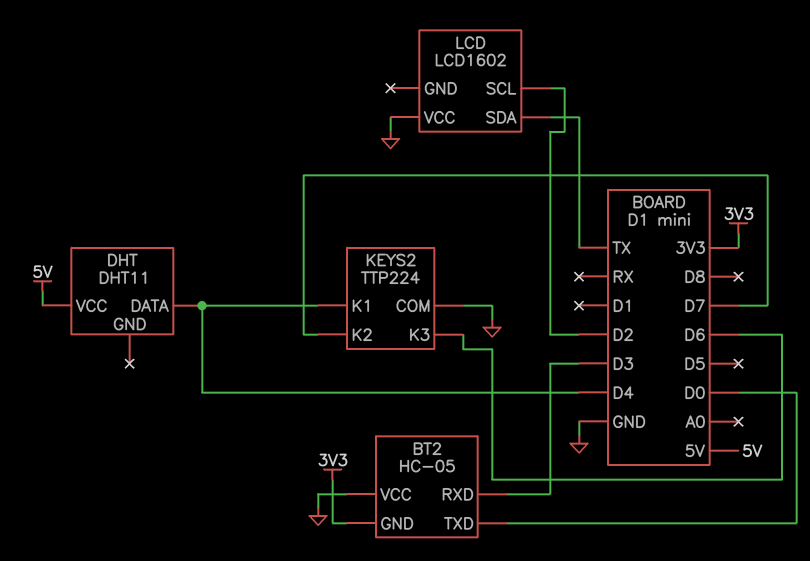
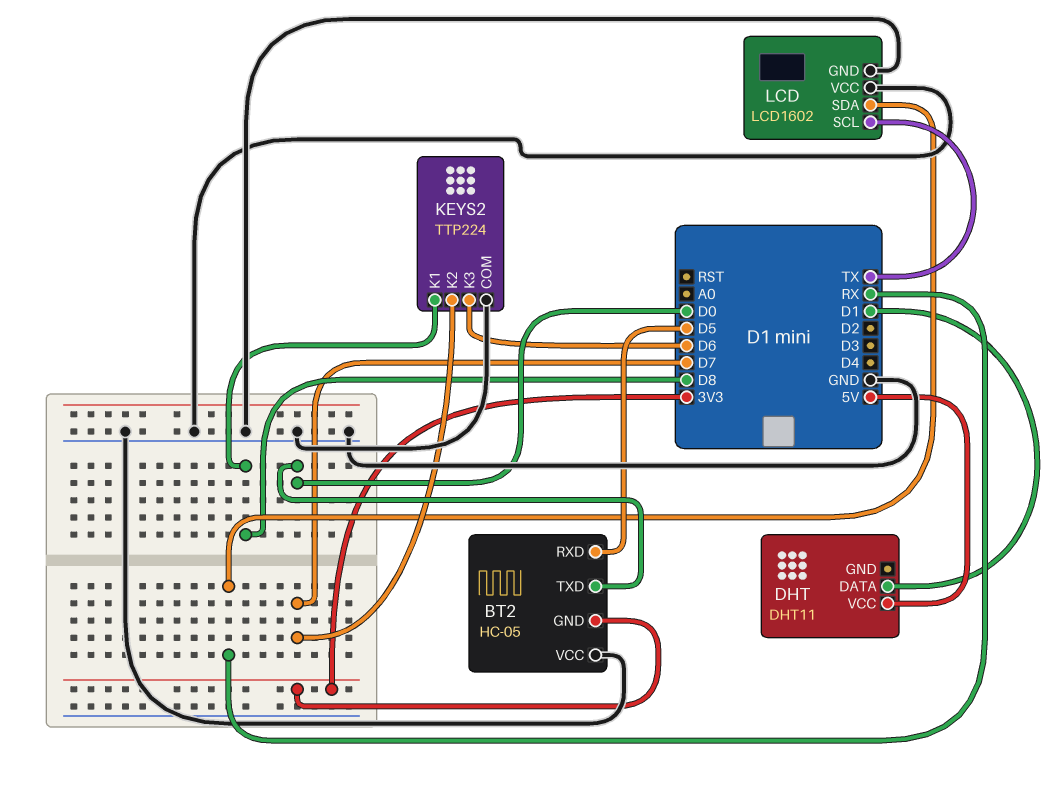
BT2 pin RXD: D3 -> D5
DHT pin DATA: D4 -> D1
KEYS2 pin K1: D4 -> D8
LCD pin GND: none -> GND
LCD pin SCL: D2 -> TX
LCD pin SDA: TX -> RX

